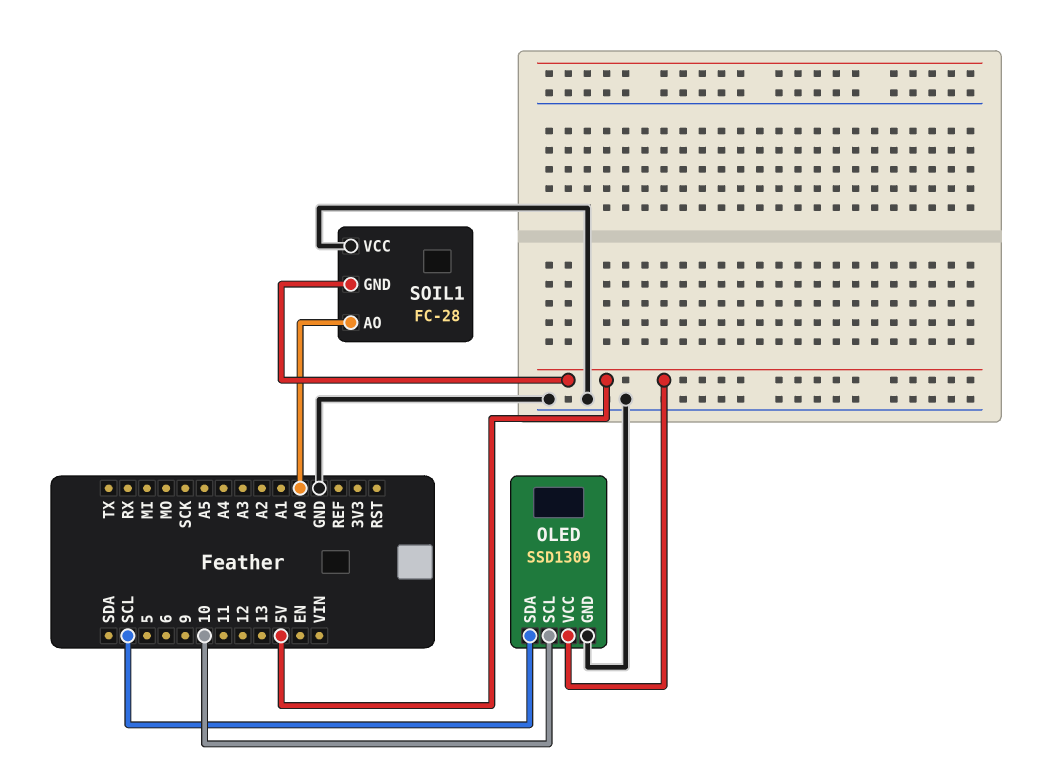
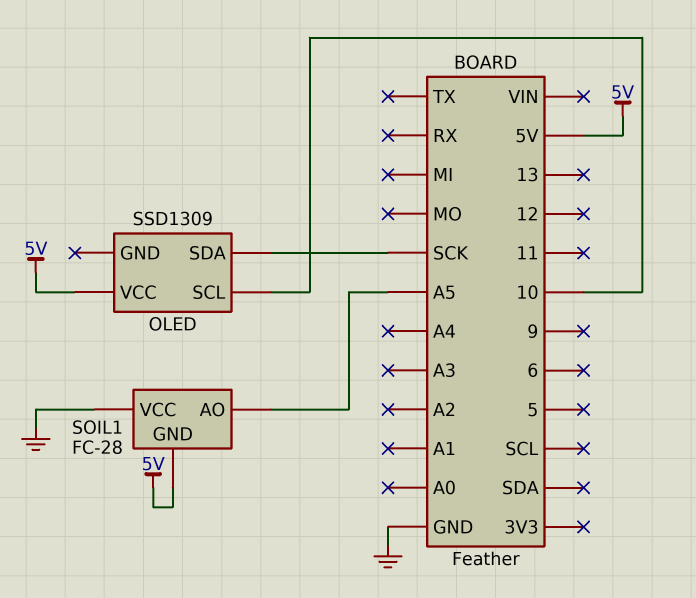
OLED pin GND: GND -> none
OLED pin SDA: SCL -> SCK
SOIL1 pin AO: A0 -> A5

